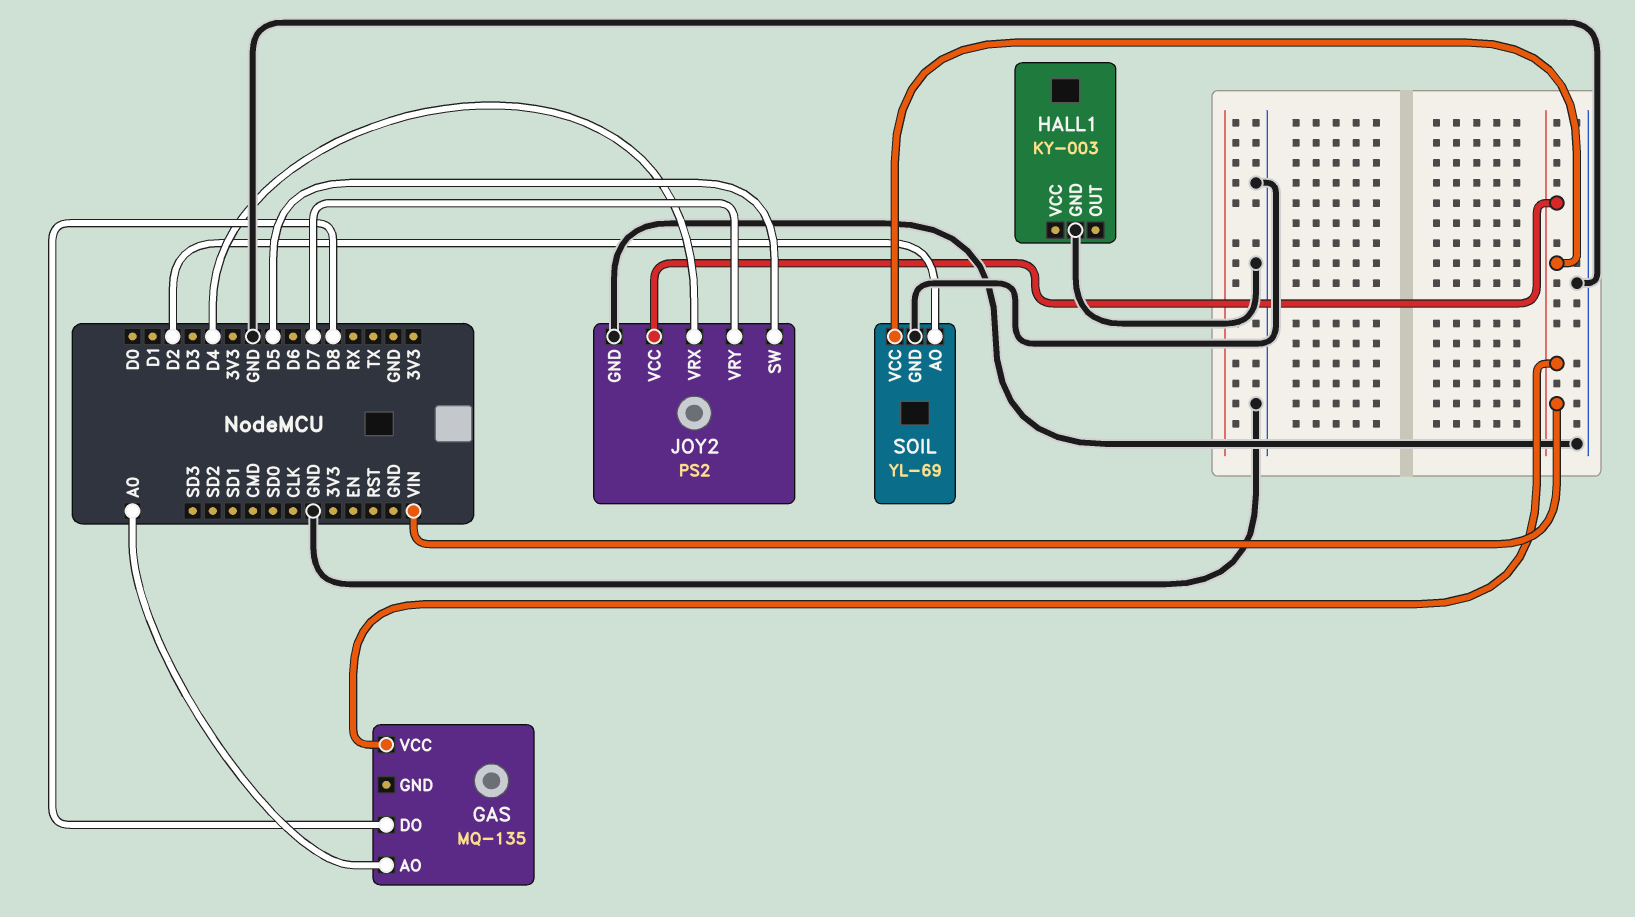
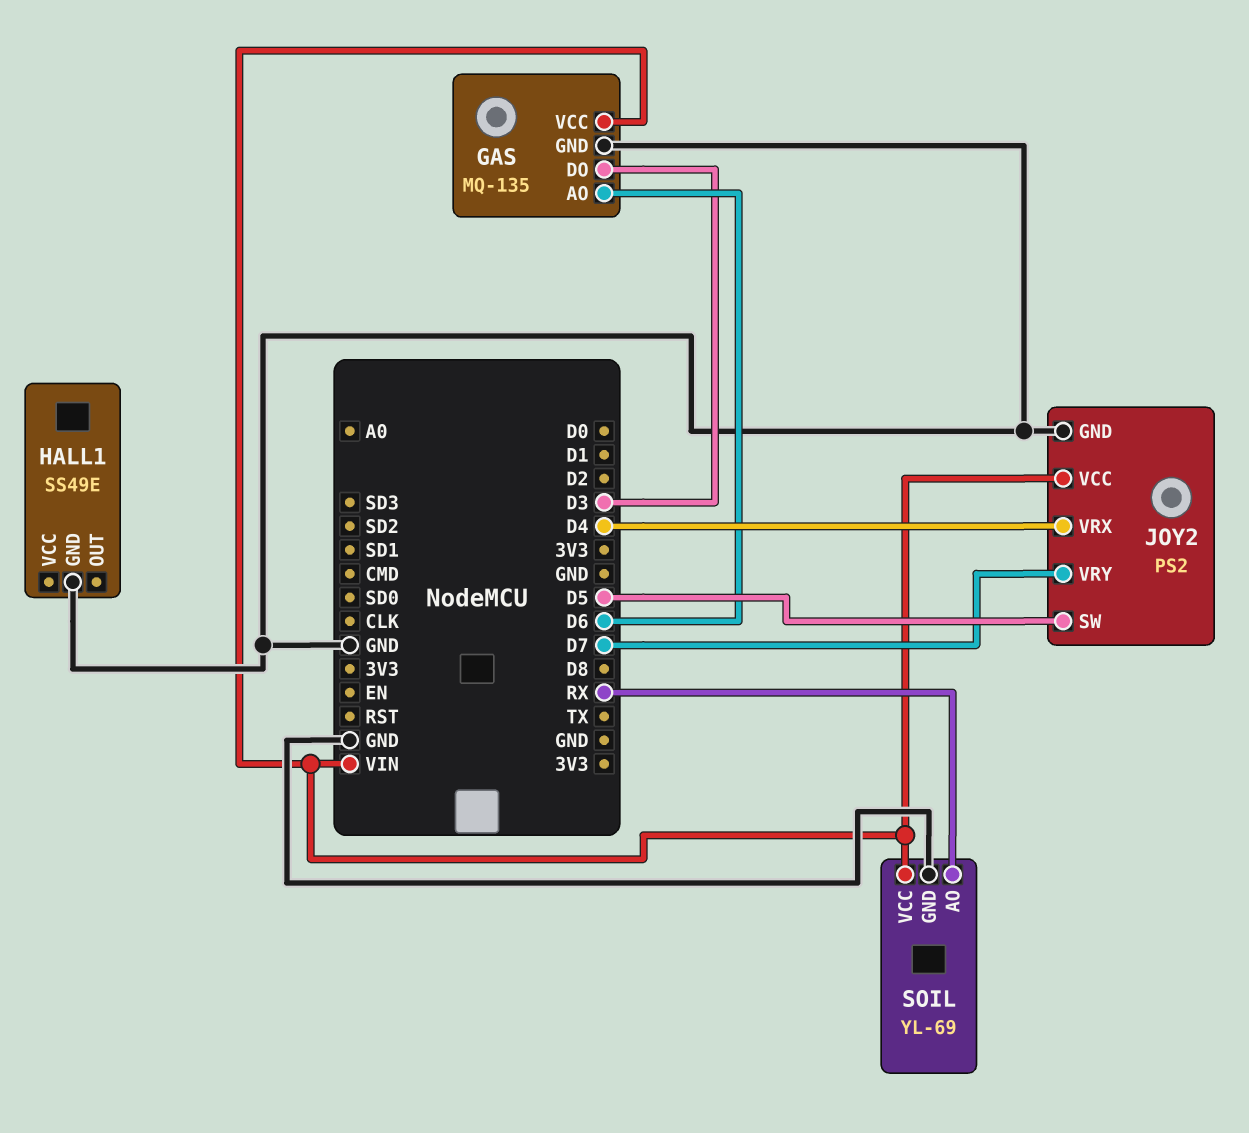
GAS pin AO: A0 -> D6
GAS pin DO: D8 -> D3
GAS pin GND: none -> GND
HALL1: KY-003 -> SS49E
SOIL pin AO: D2 -> RX

